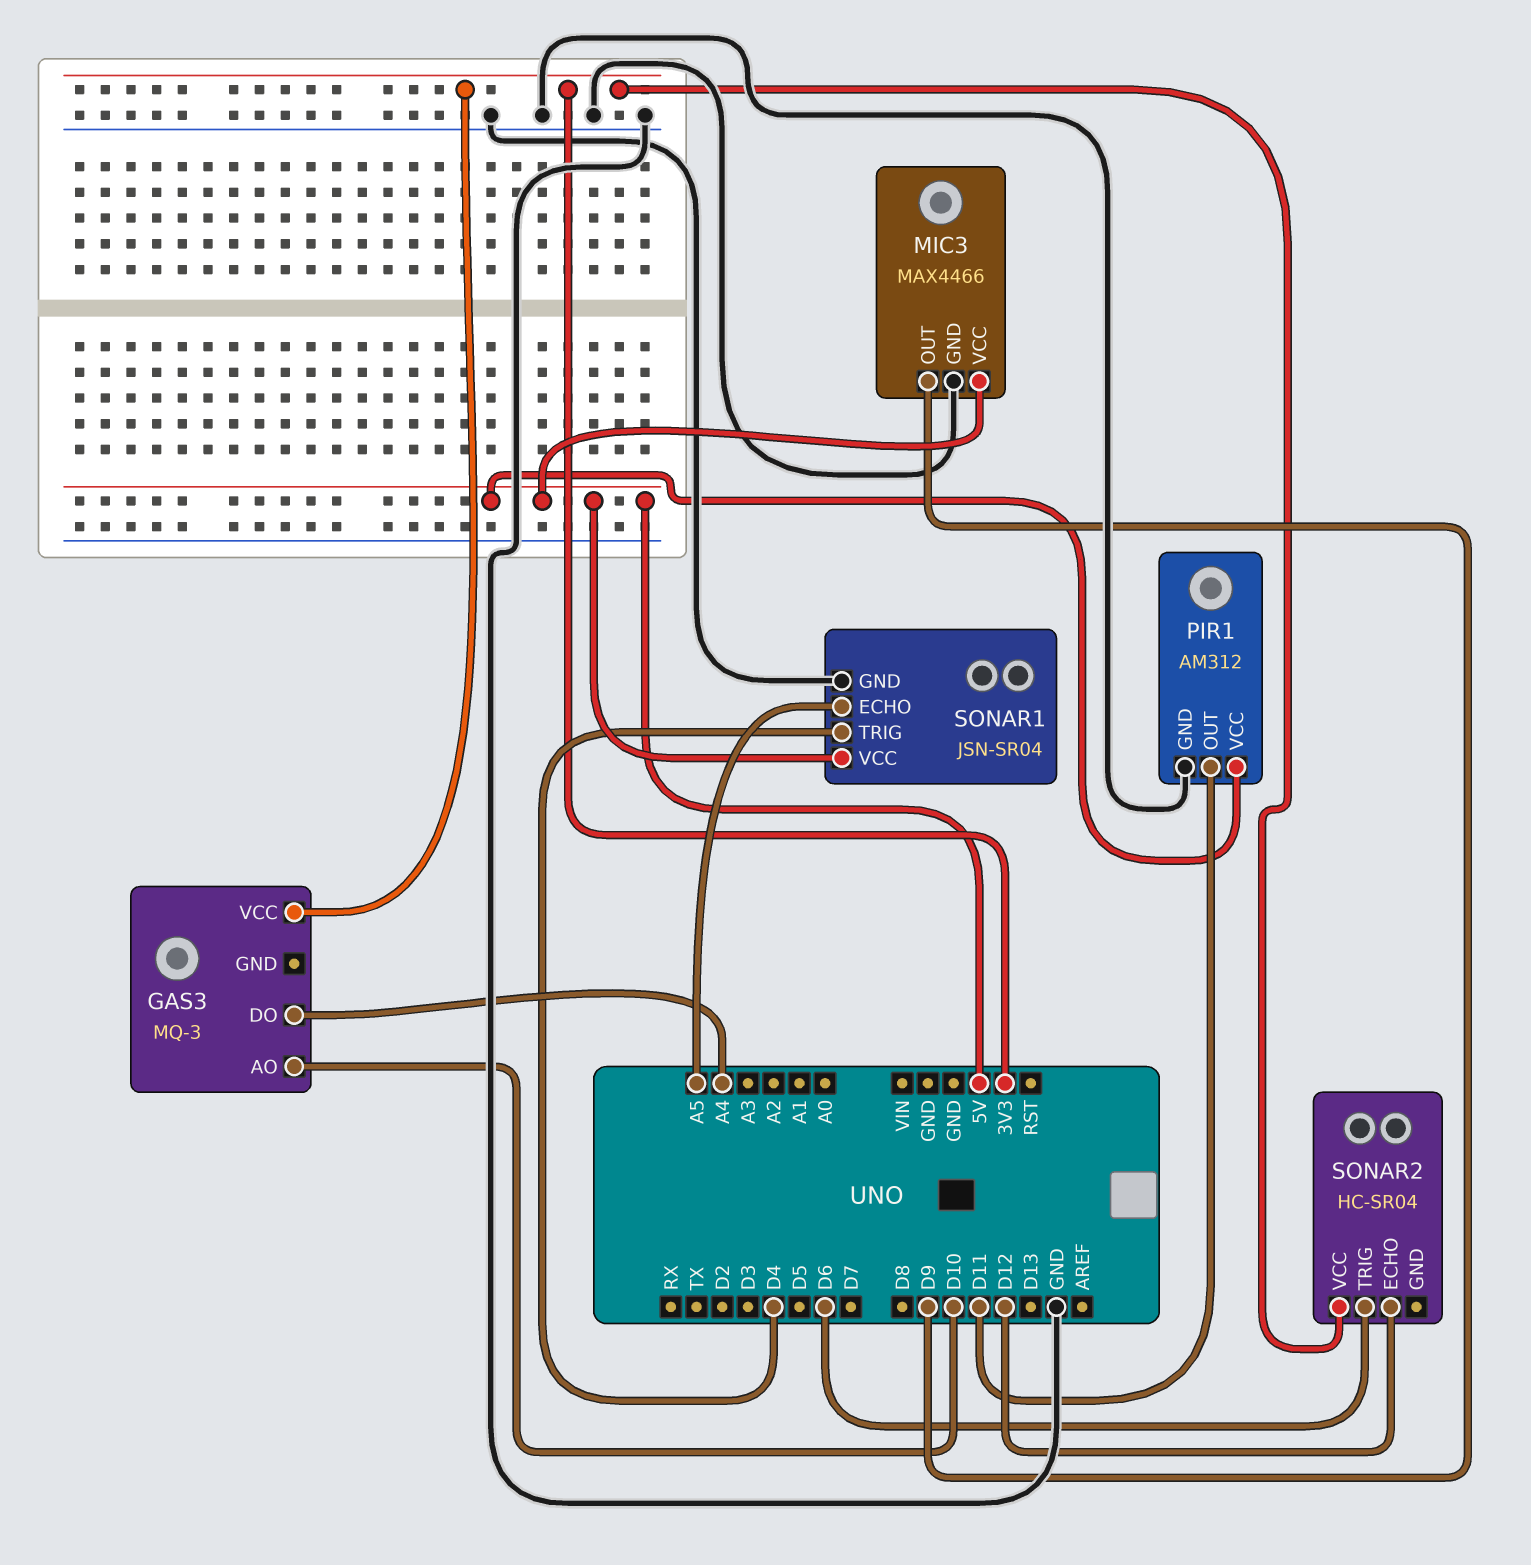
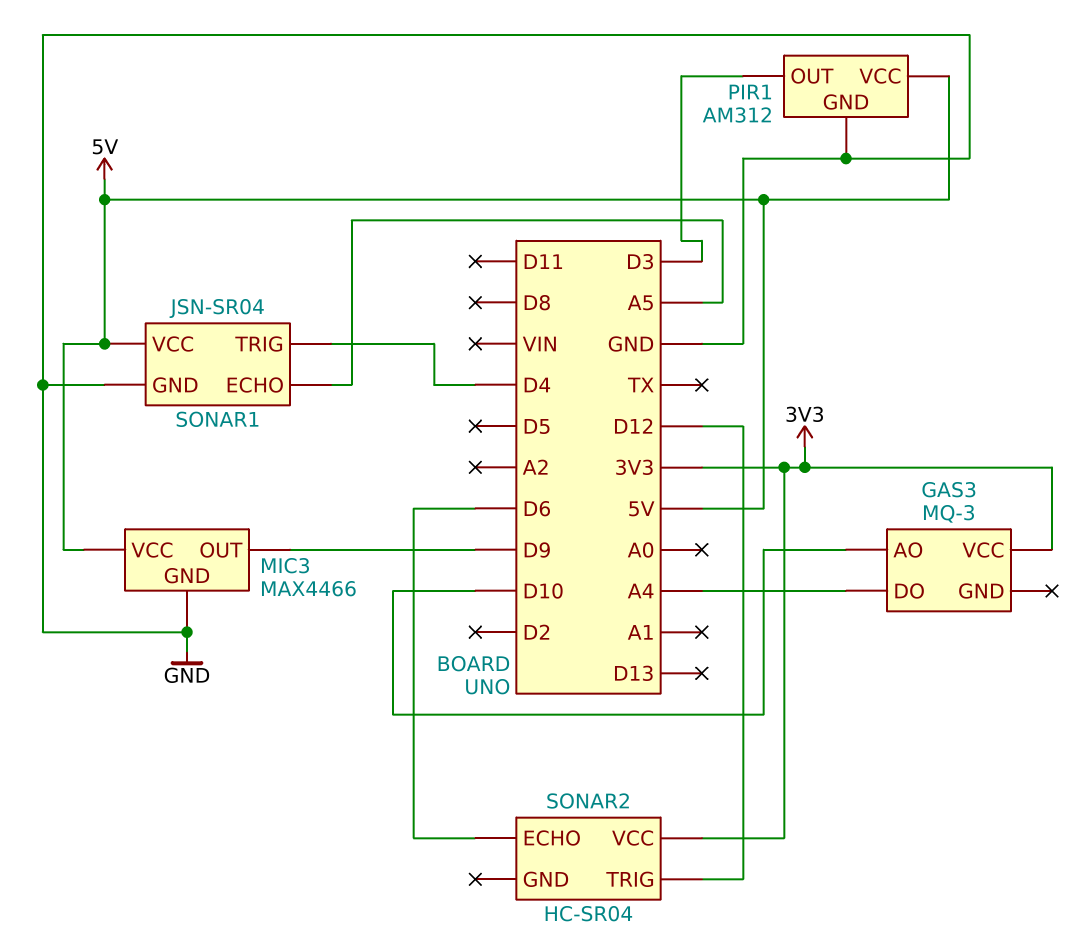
PIR1 pin OUT: D11 -> D3
SONAR2 pin ECHO: D12 -> D6
SONAR2 pin TRIG: D6 -> D12

